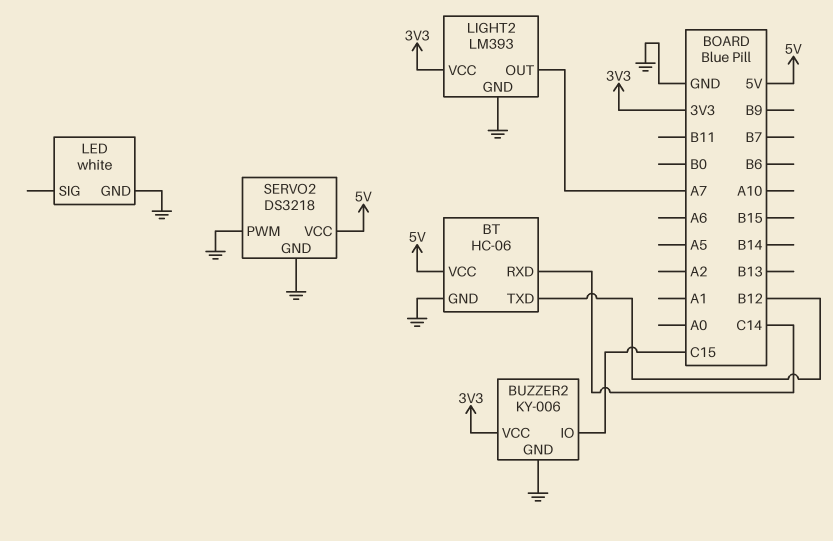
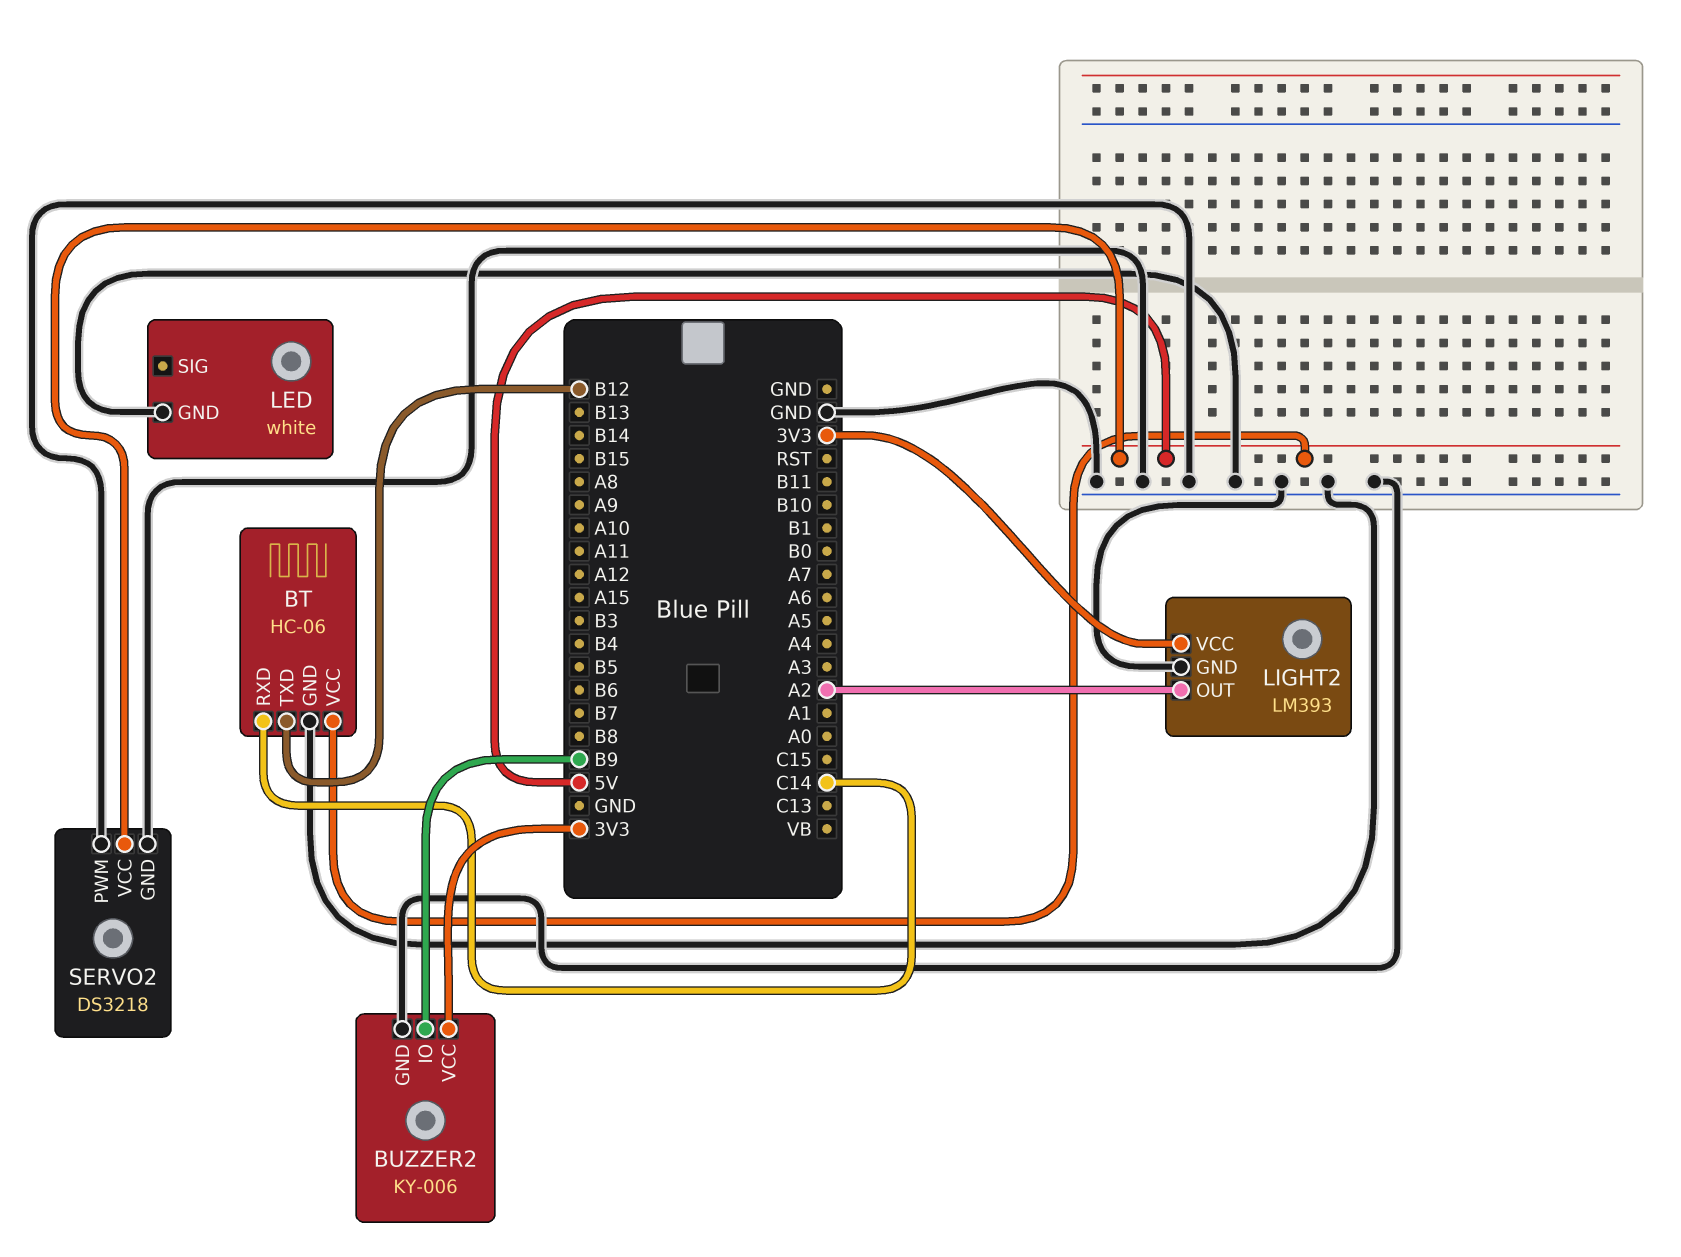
BUZZER2 pin IO: C15 -> B9
LIGHT2 pin OUT: A7 -> A2

